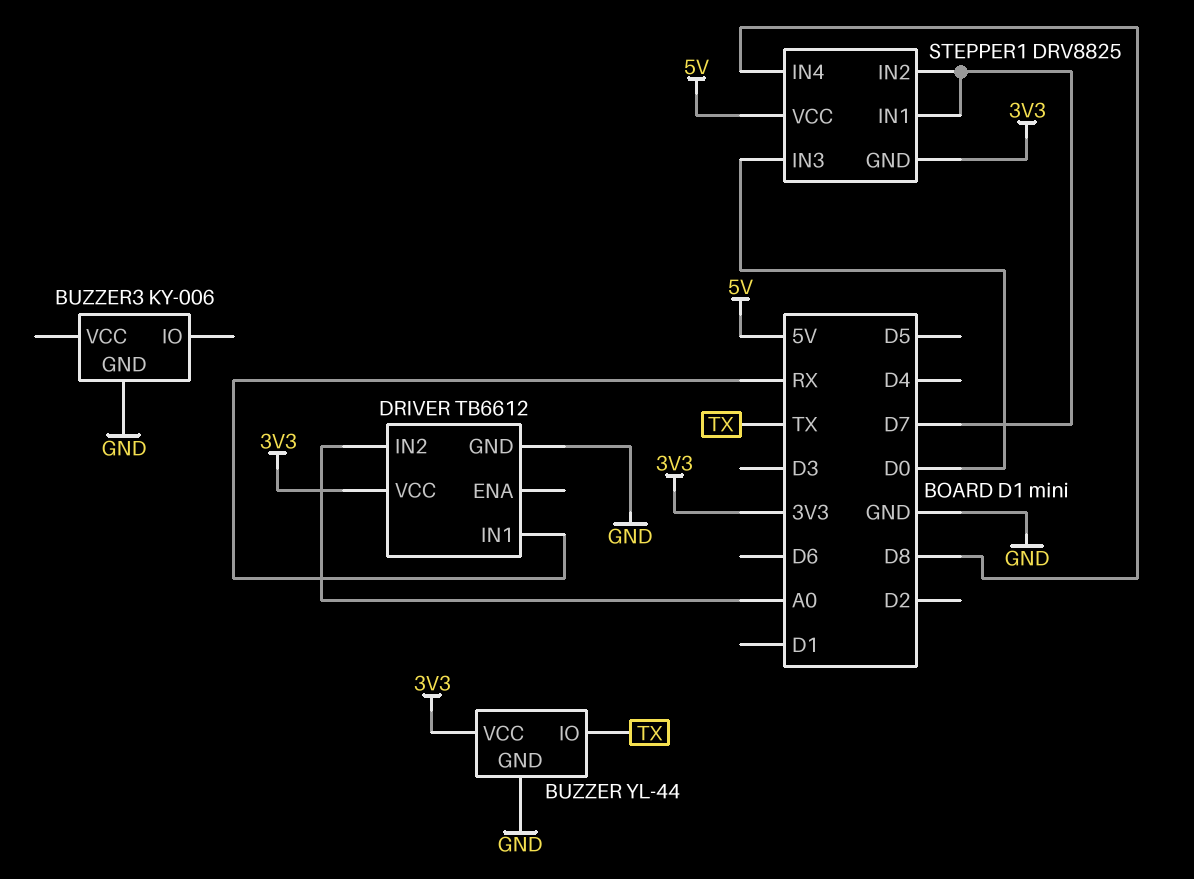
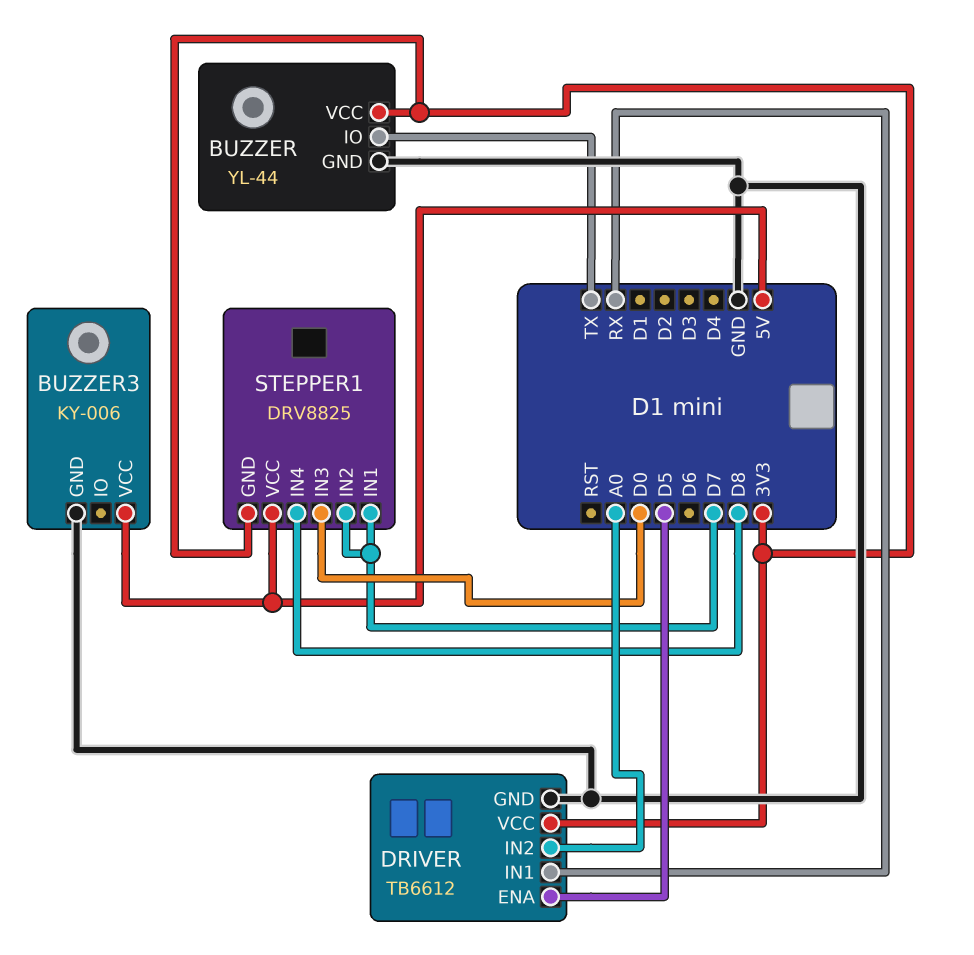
BUZZER3 pin VCC: none -> 5V
DRIVER pin ENA: none -> D5

